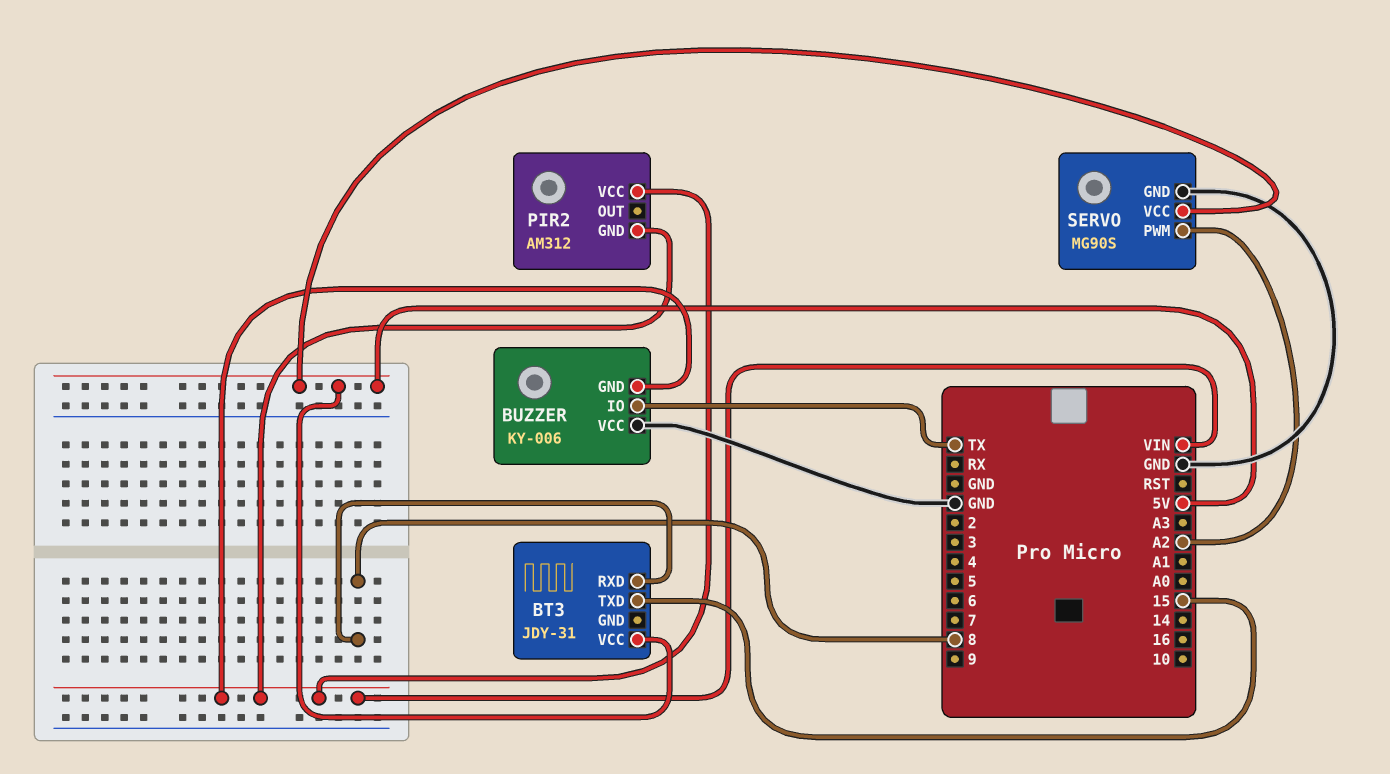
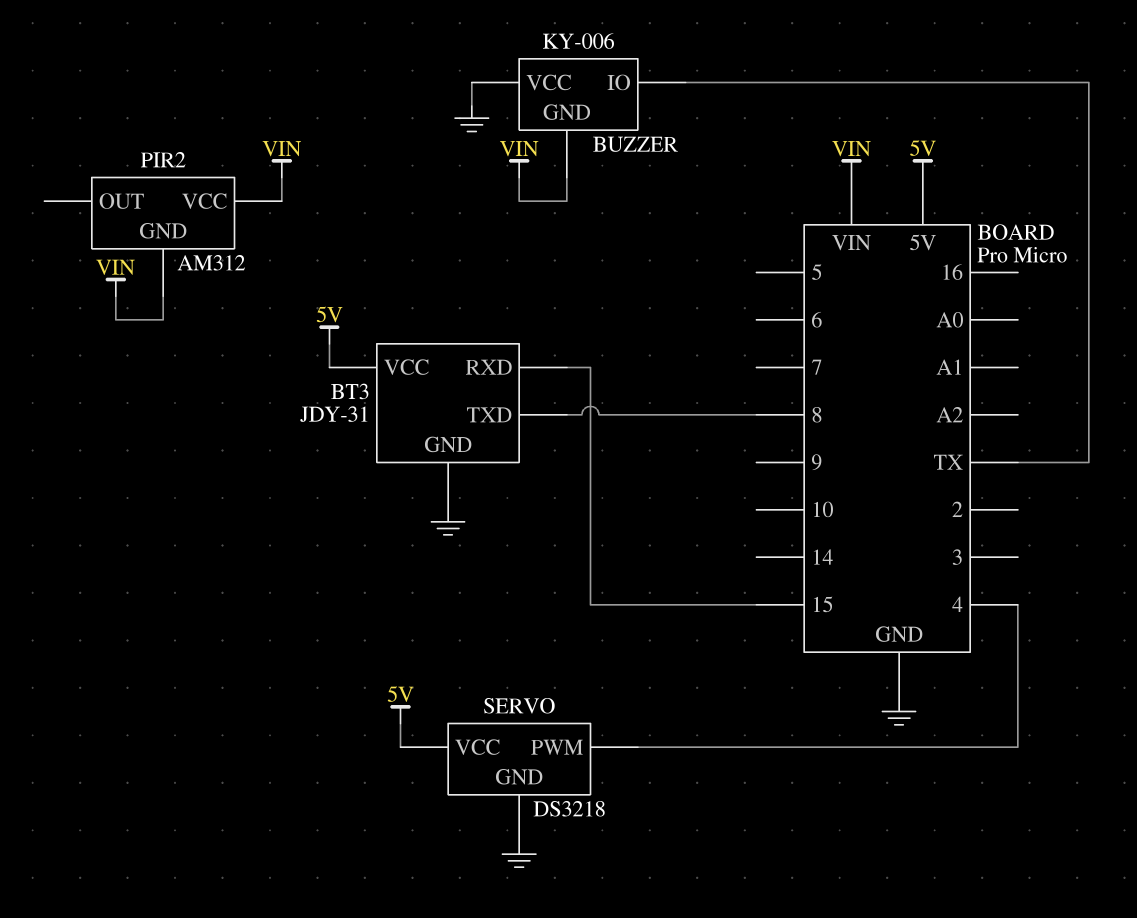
BT3 pin GND: none -> GND
BT3 pin RXD: 8 -> 15
BT3 pin TXD: 15 -> 8
SERVO: MG90S -> DS3218
SERVO pin PWM: A2 -> 4

